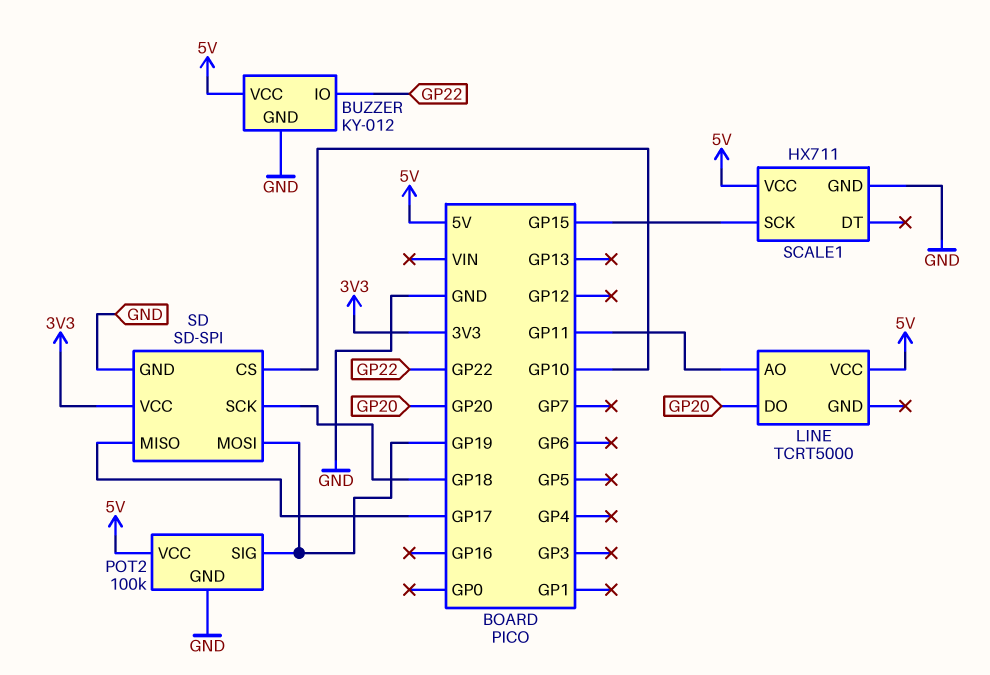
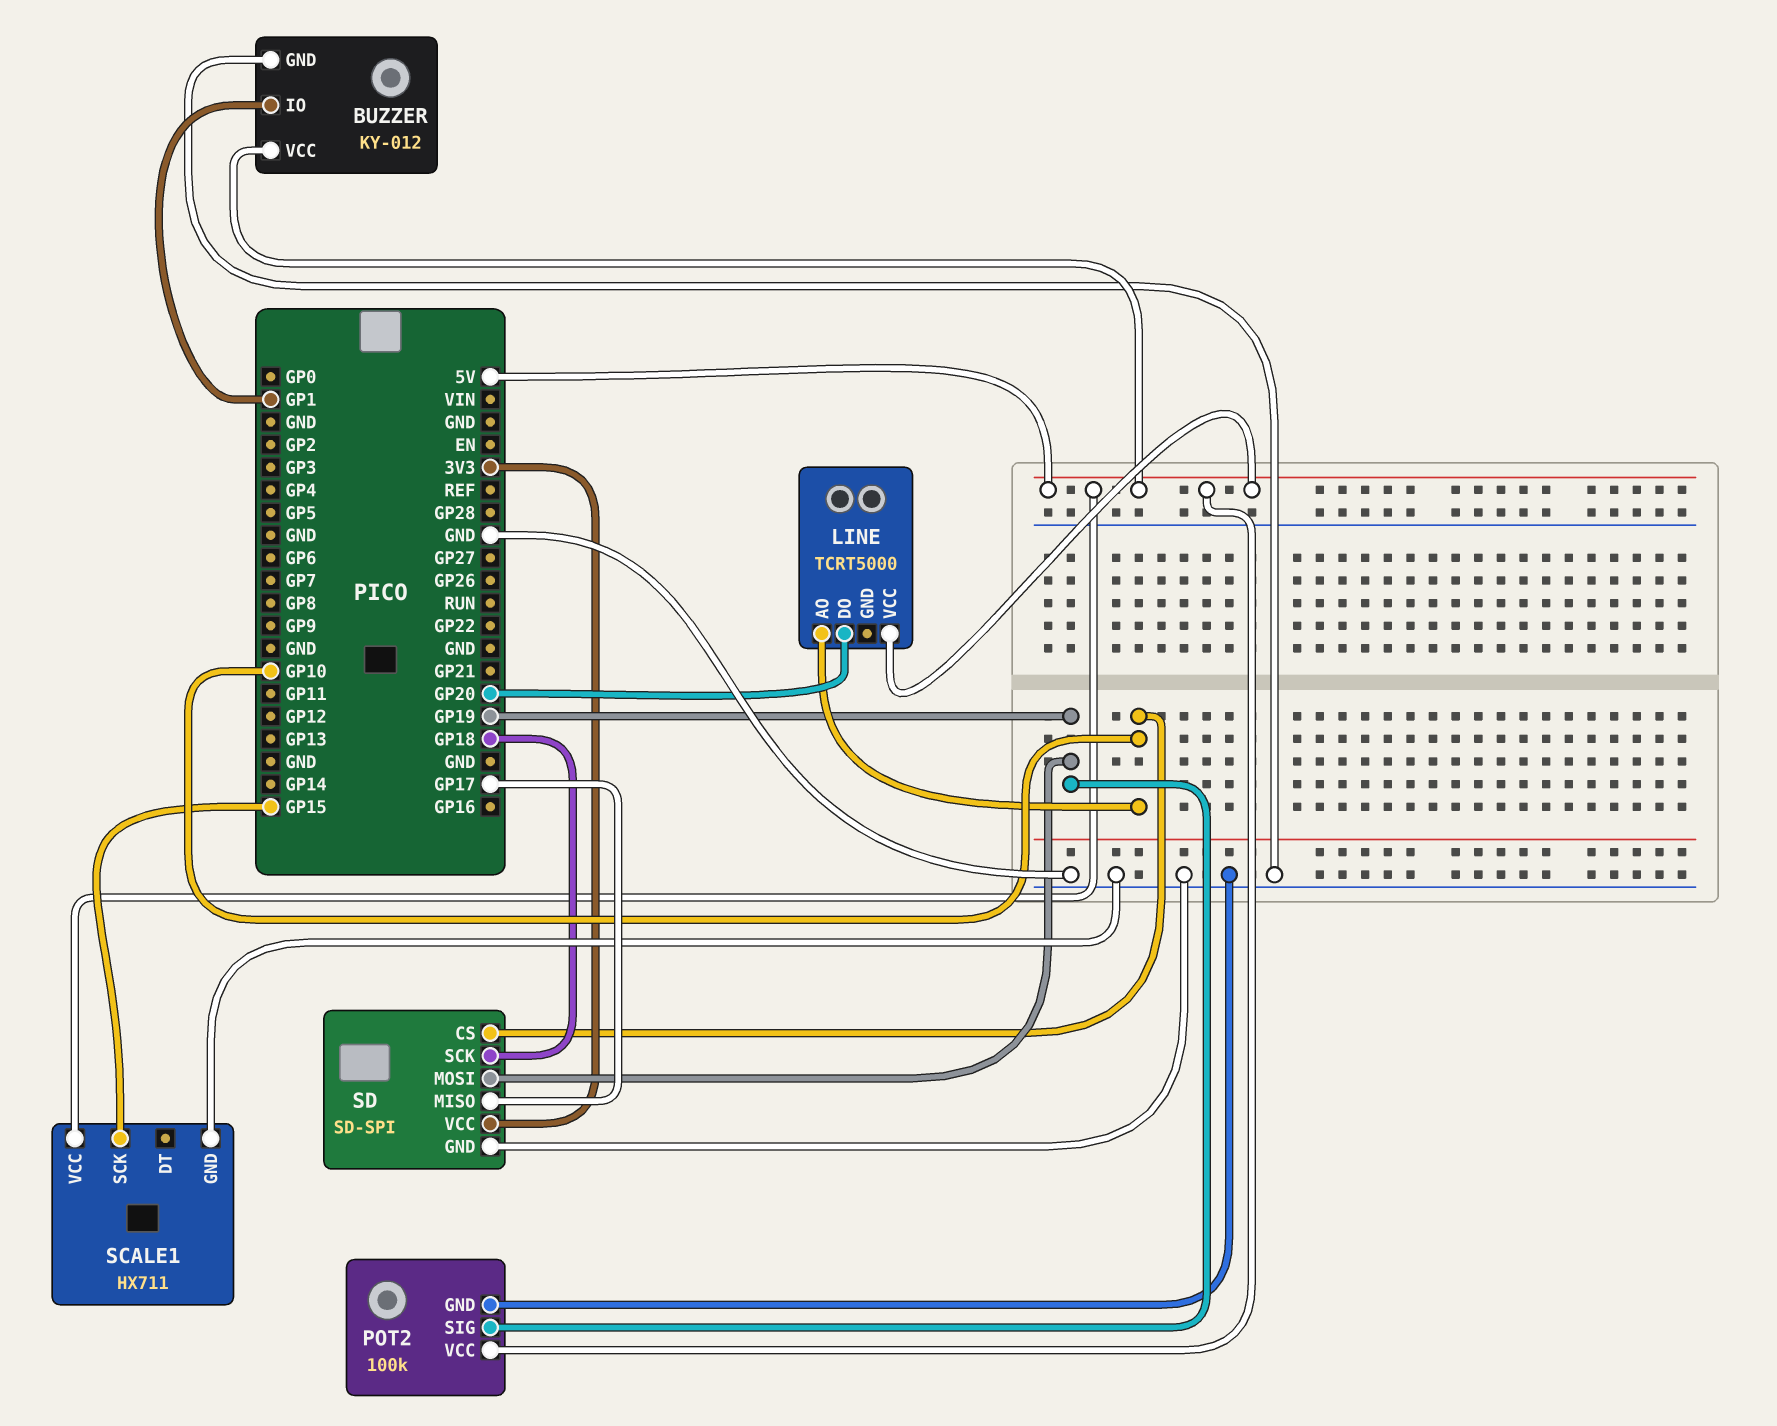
BUZZER pin IO: GP22 -> GP1
LINE pin AO: GP11 -> GP10

